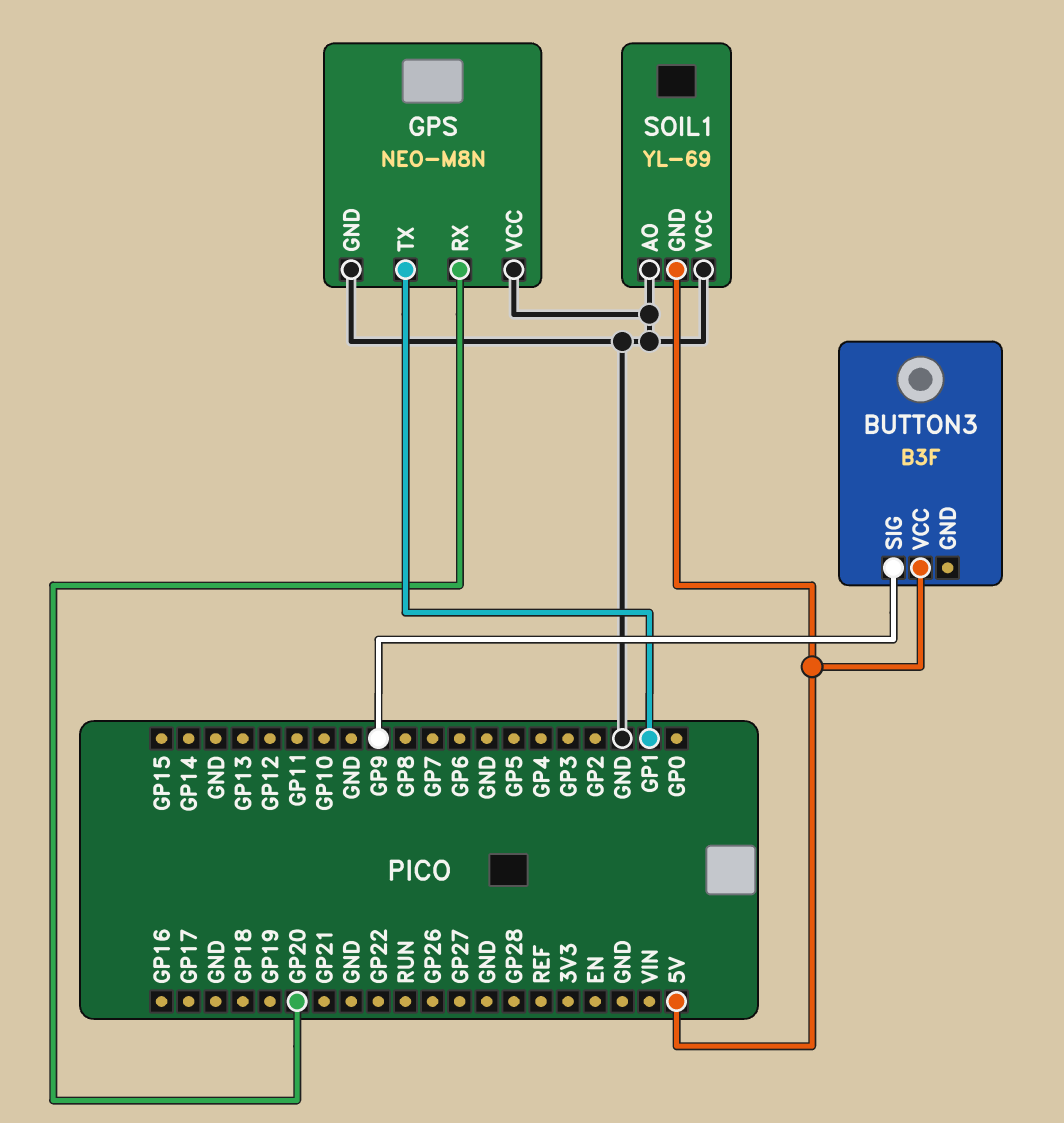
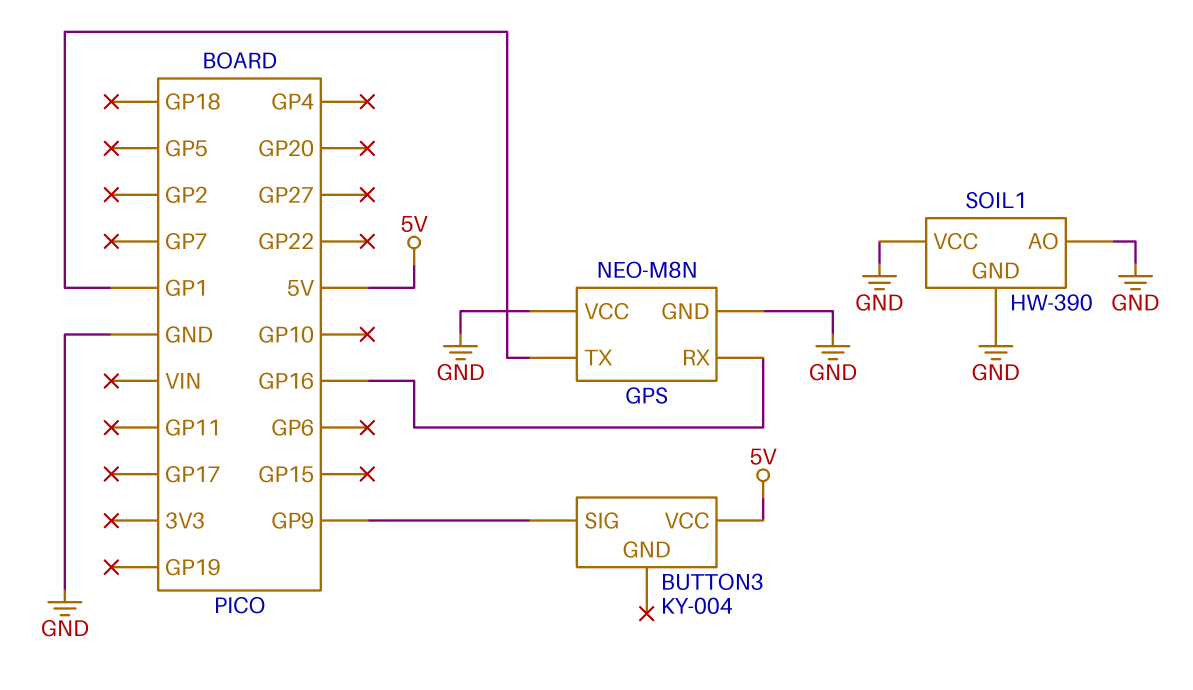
BUTTON3: B3F -> KY-004
GPS pin RX: GP20 -> GP16
SOIL1: YL-69 -> HW-390
SOIL1 pin GND: 5V -> GND

